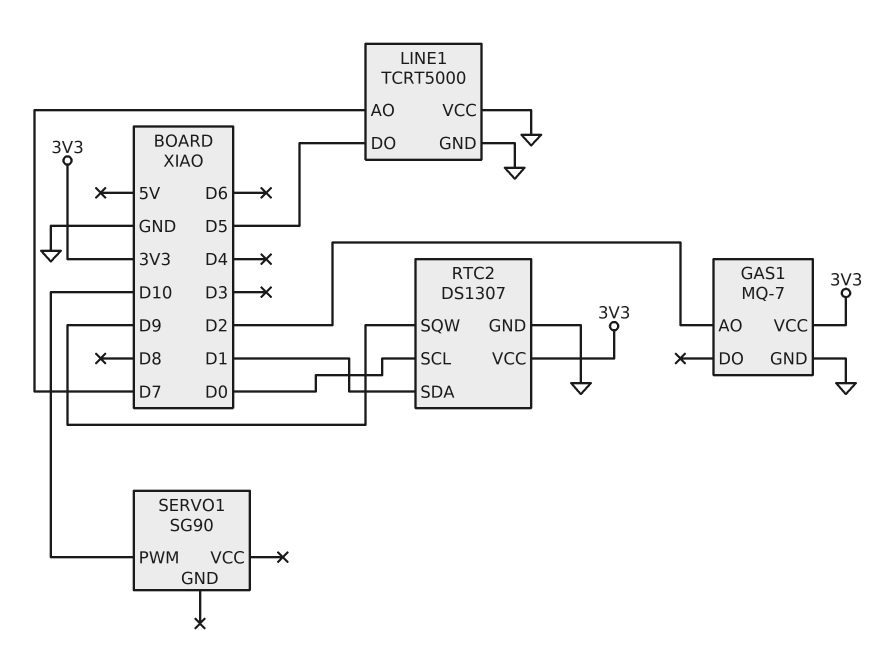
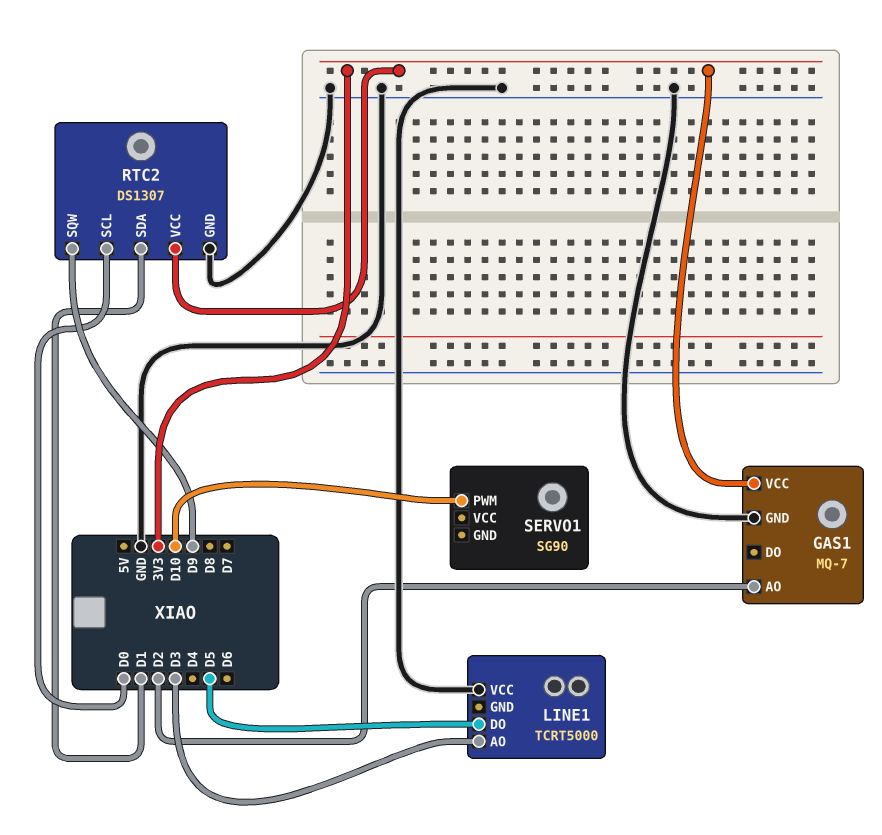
LINE1 pin AO: D7 -> D3
LINE1 pin GND: GND -> none

